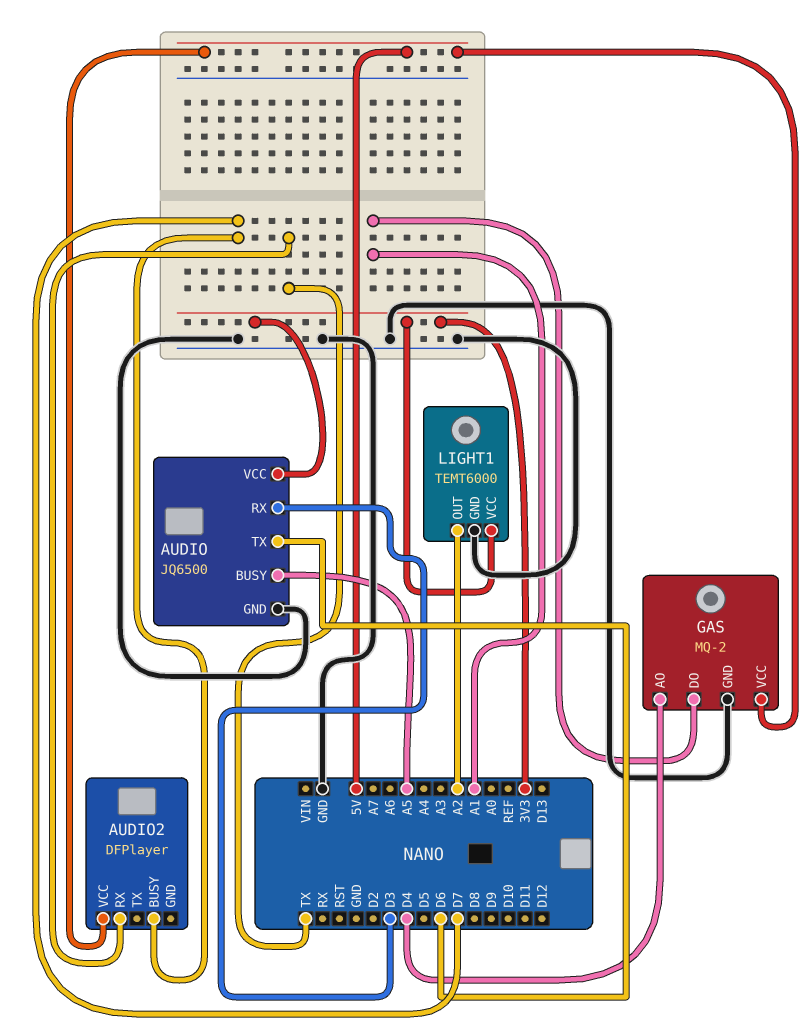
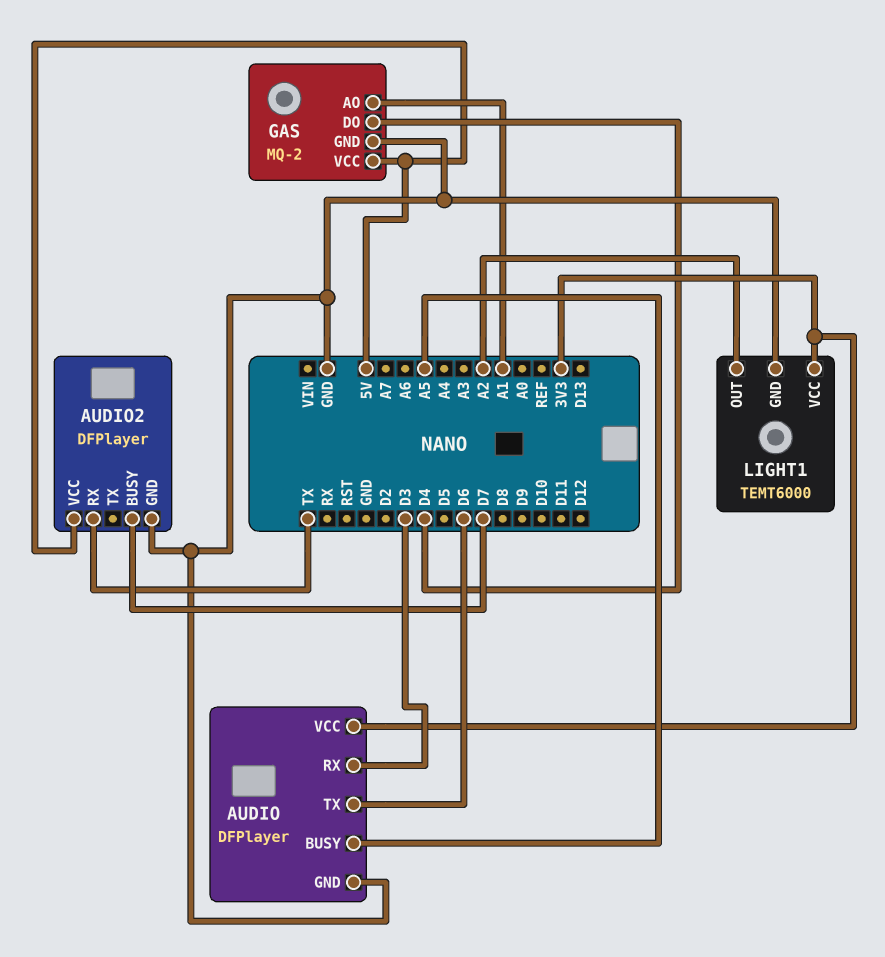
AUDIO: JQ6500 -> DFPlayer
AUDIO2 pin GND: none -> GND
GAS pin AO: D4 -> A1
GAS pin DO: A1 -> D4

